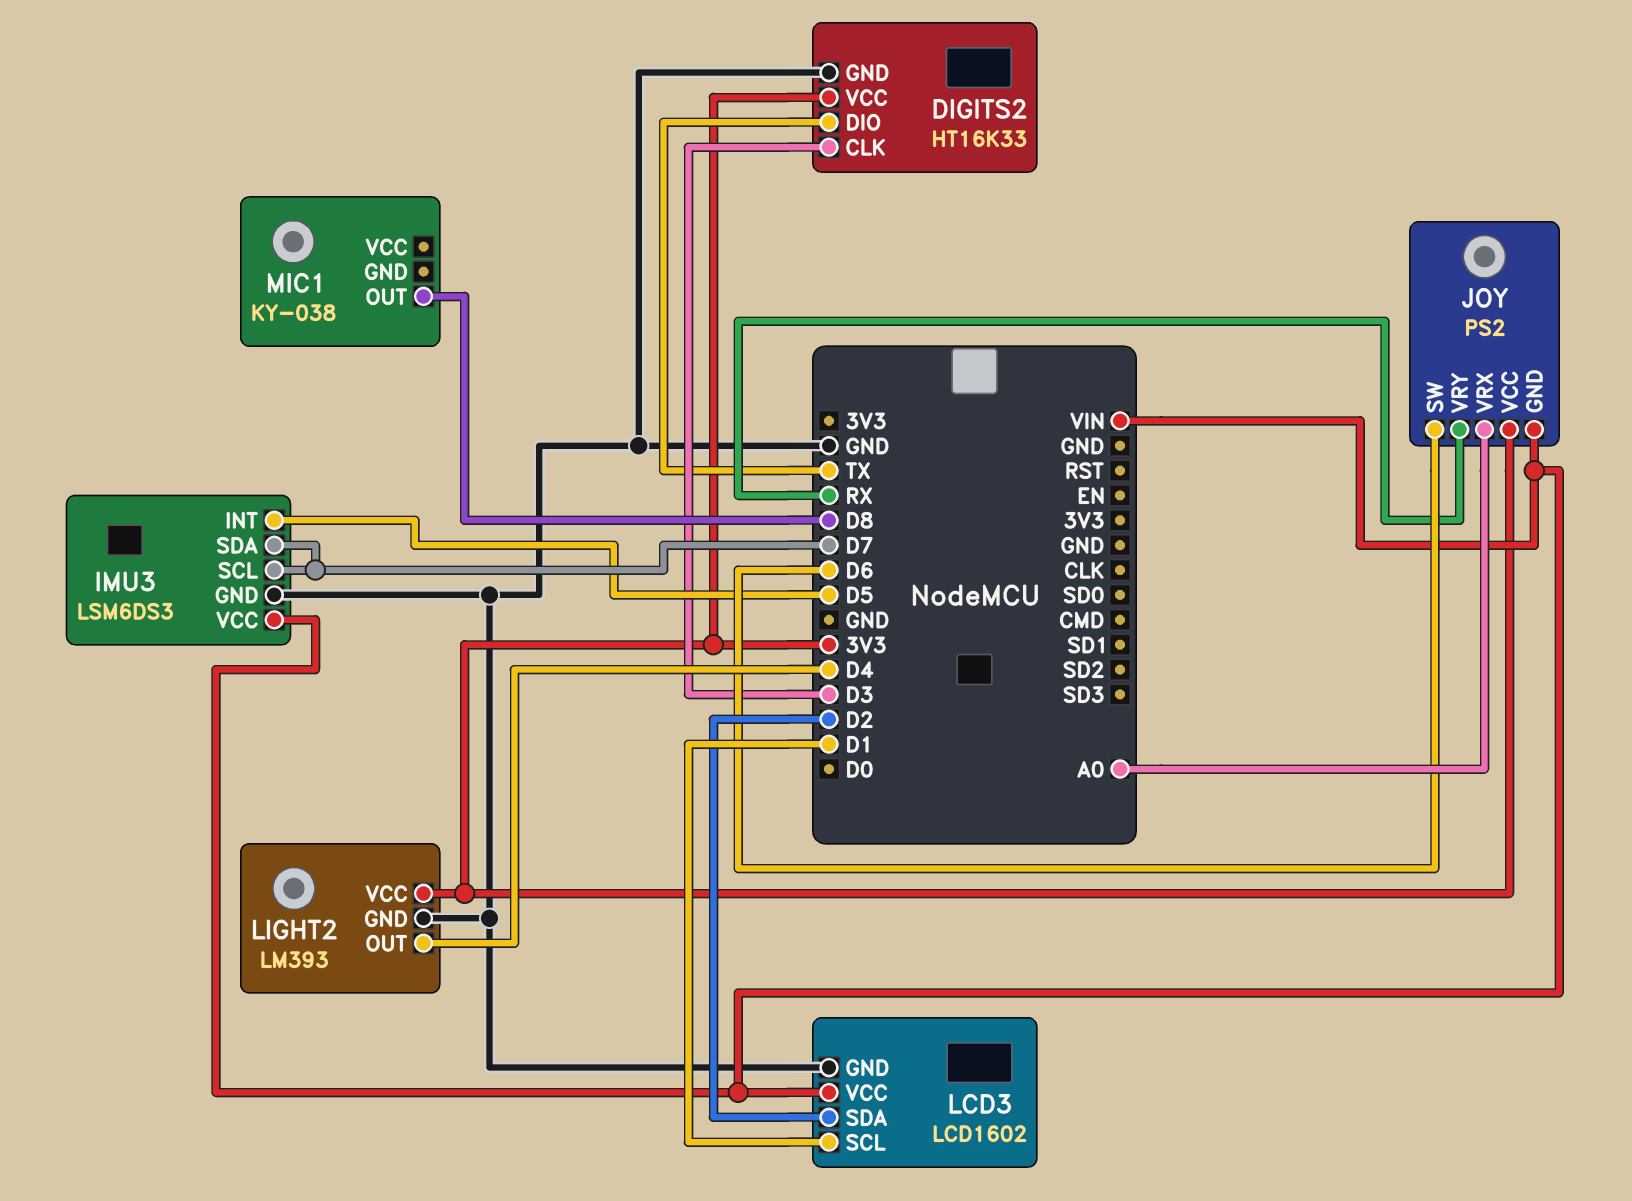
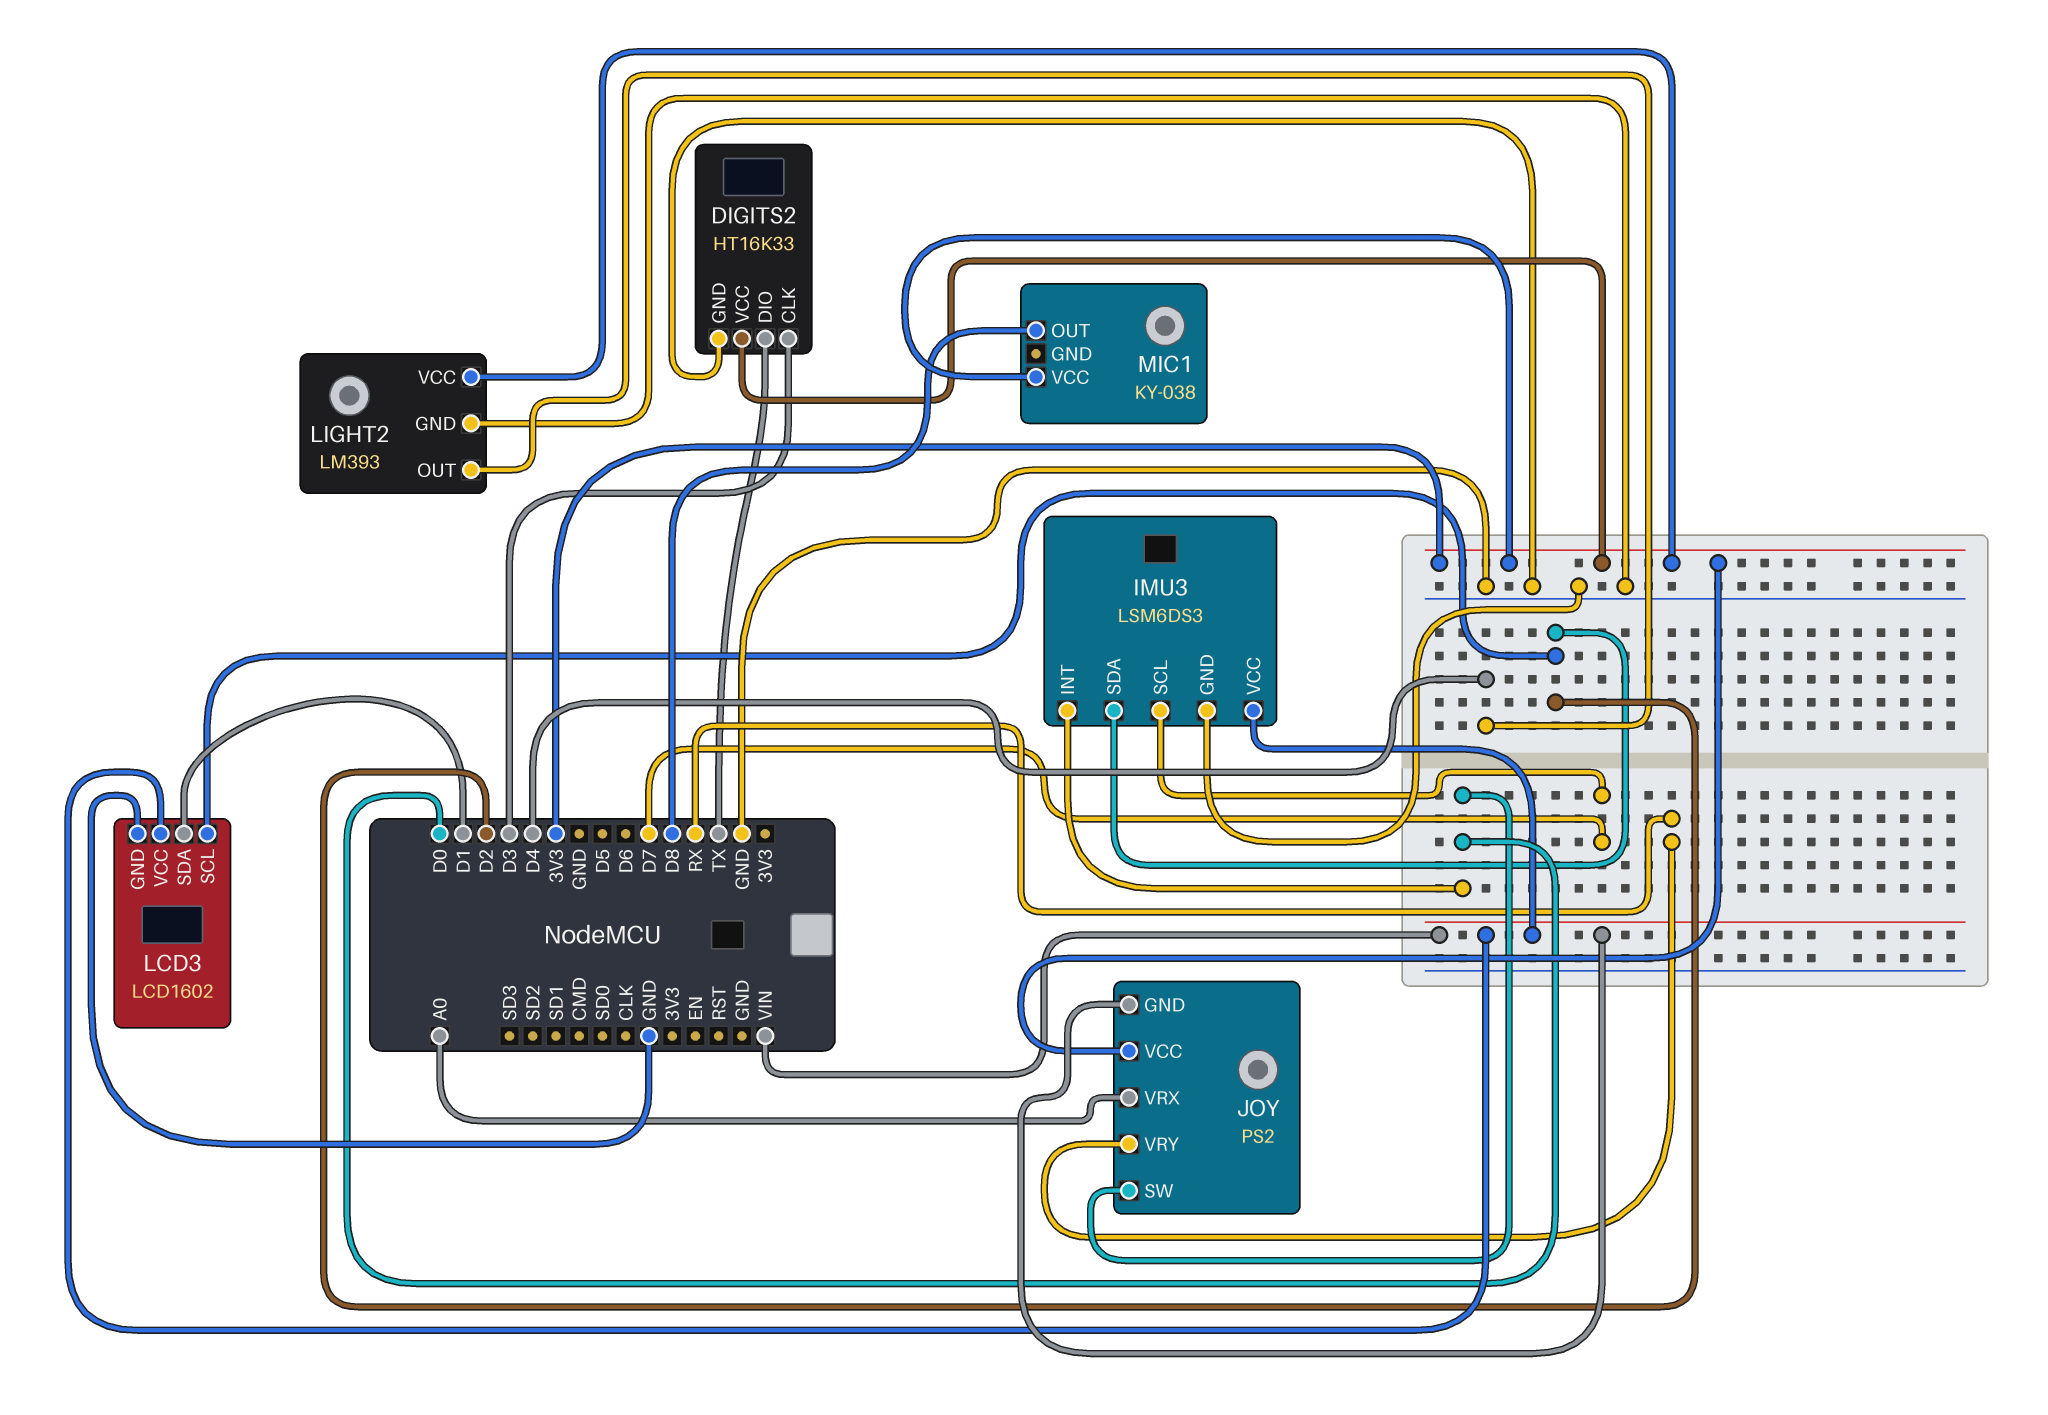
IMU3 pin INT: D5 -> D0
IMU3 pin SDA: D7 -> D2
JOY pin SW: D6 -> D0
LCD3 pin SCL: D1 -> D2
LCD3 pin SDA: D2 -> D1
MIC1 pin VCC: none -> 3V3

